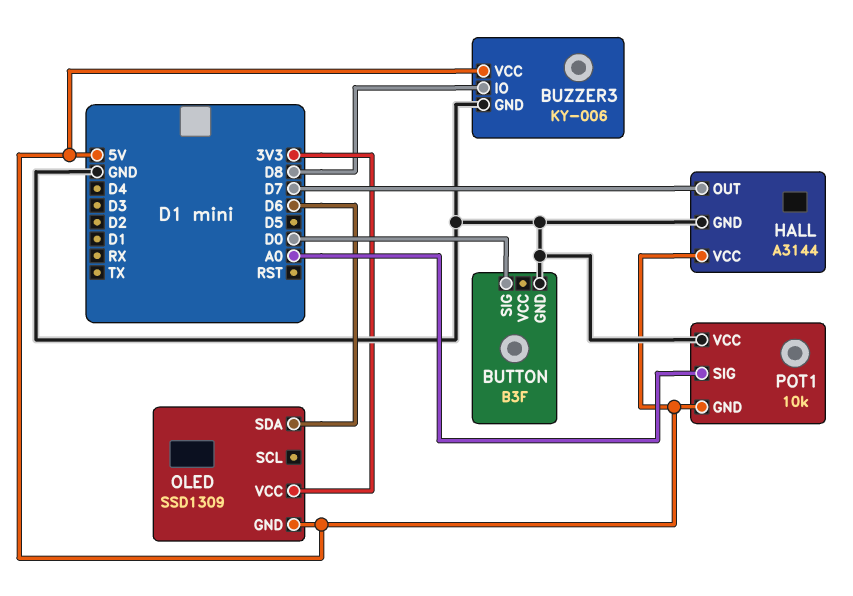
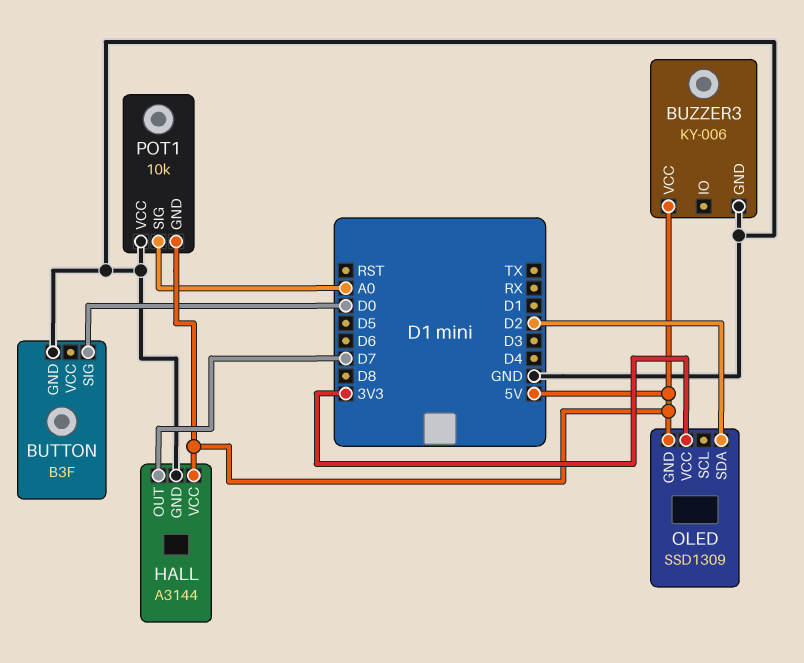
BUZZER3 pin IO: D8 -> none
OLED pin SDA: D6 -> D2

